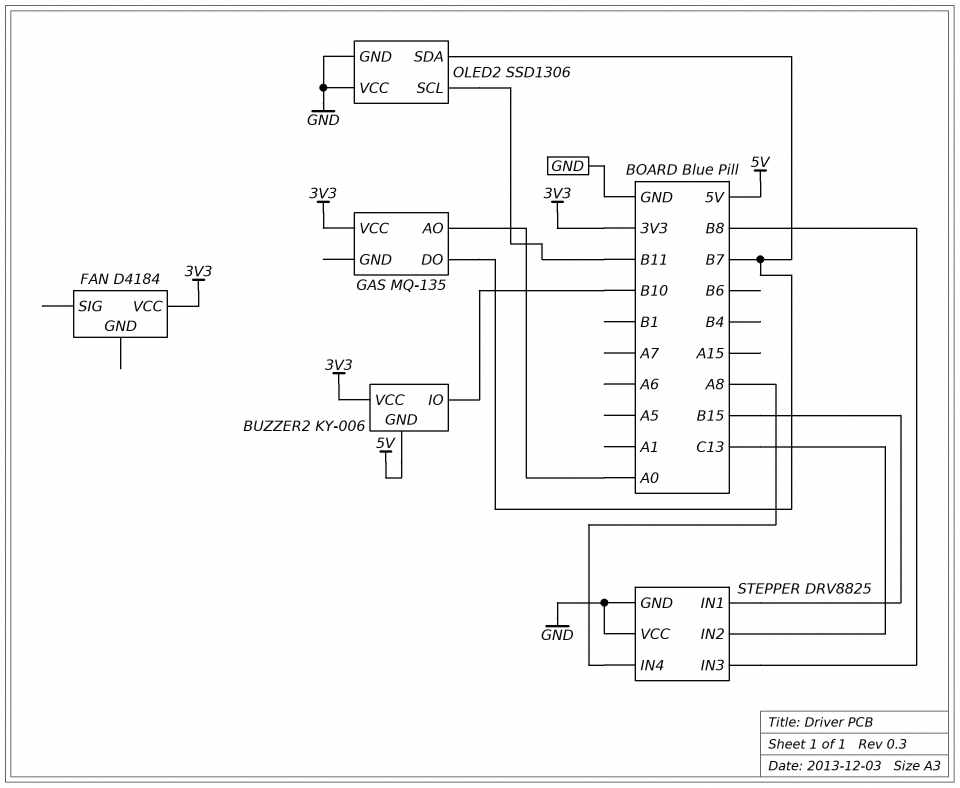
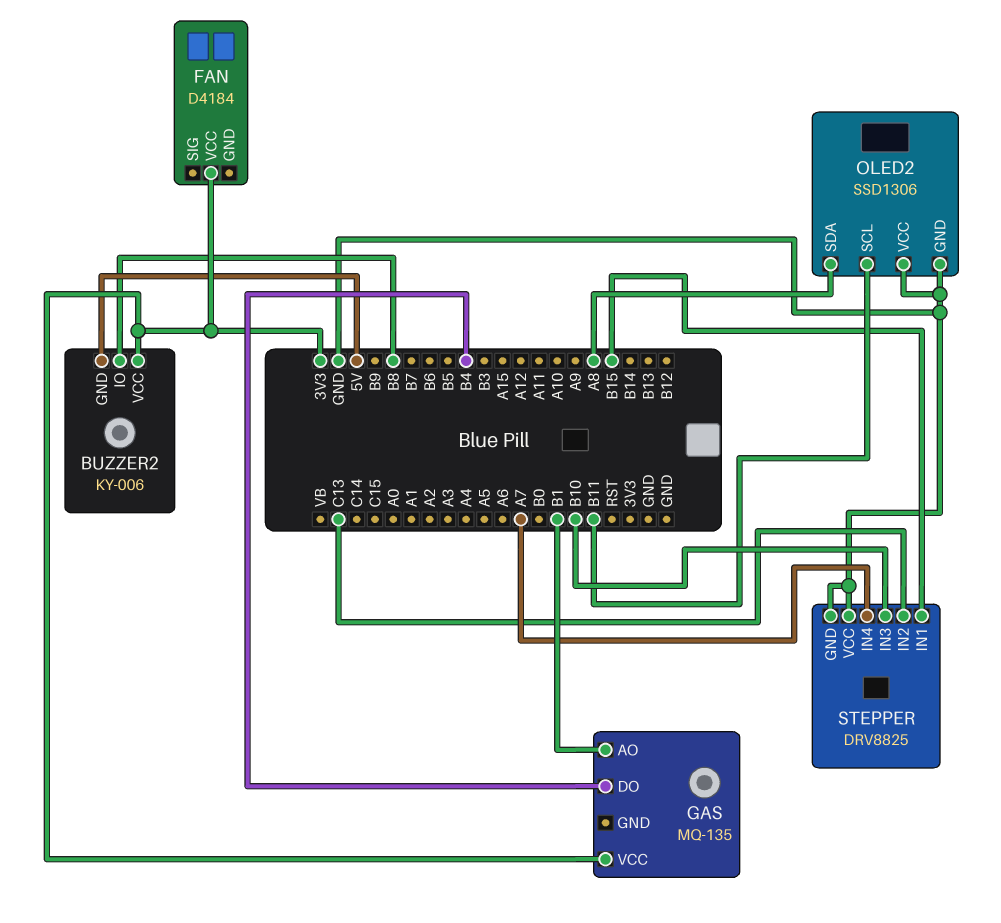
BUZZER2 pin IO: B10 -> B8
GAS pin AO: A0 -> B1
GAS pin DO: B7 -> B4
OLED2 pin SDA: B7 -> A8
STEPPER pin IN3: B8 -> B10
STEPPER pin IN4: A8 -> A7

